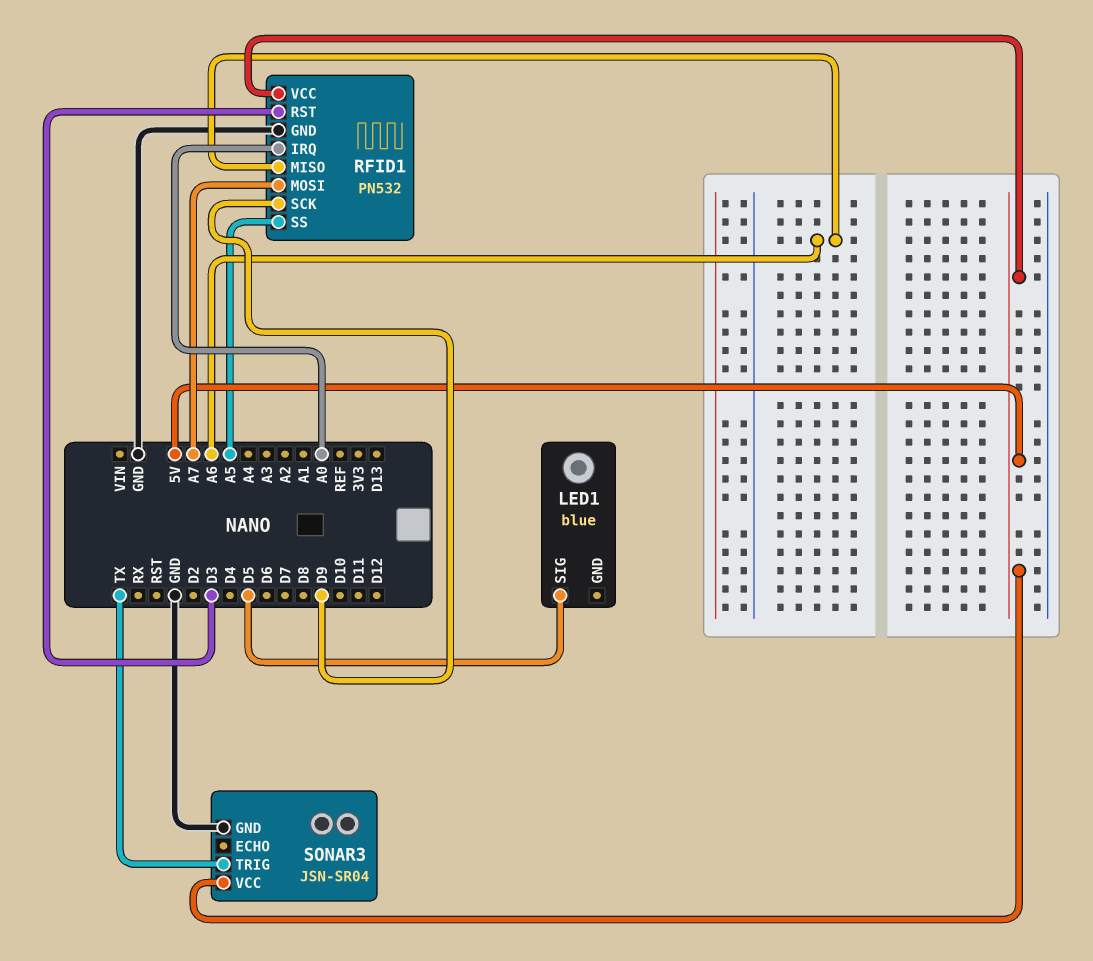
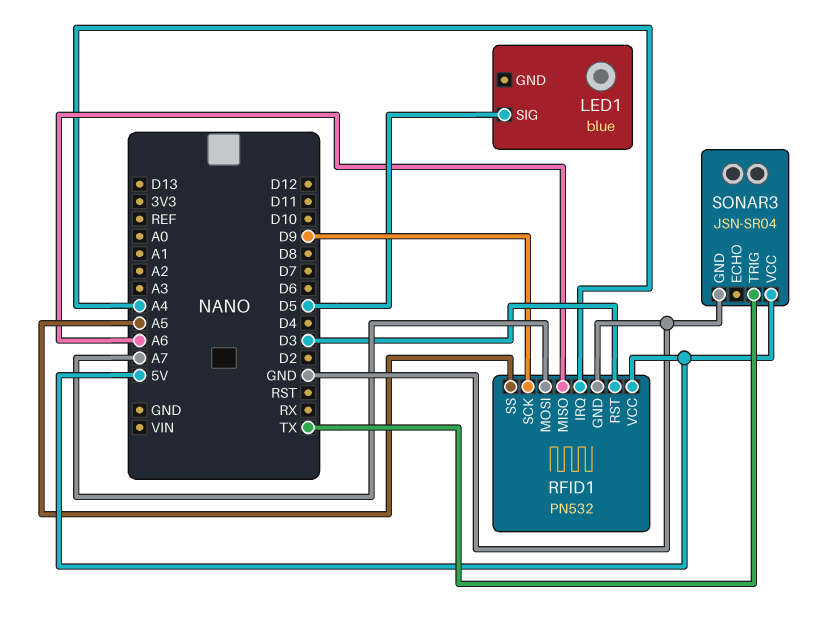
RFID1 pin IRQ: A0 -> A4

